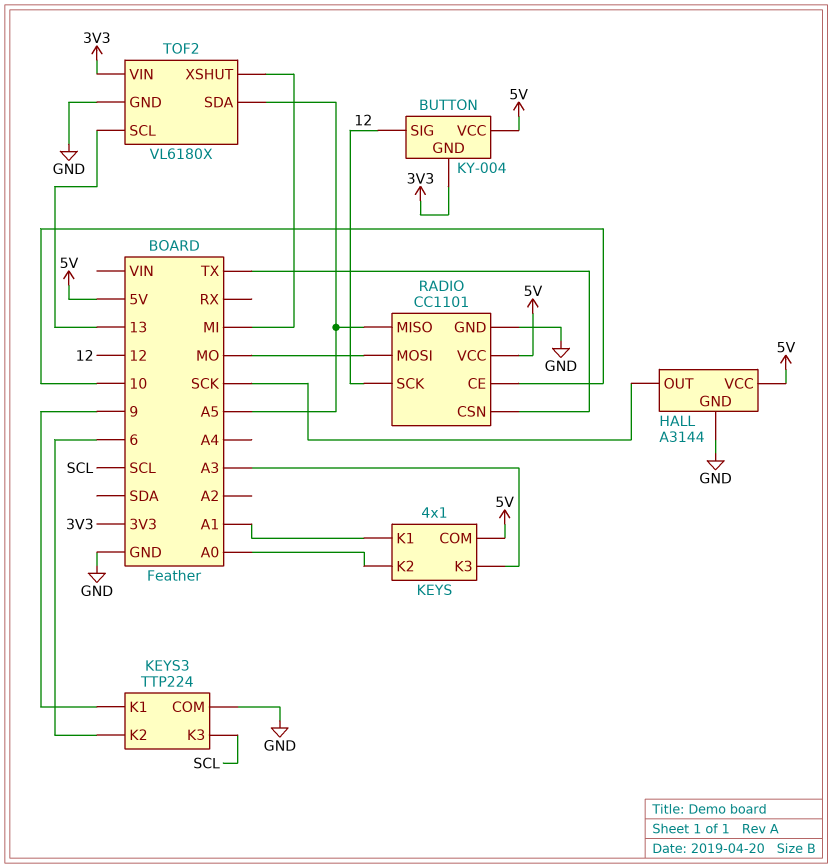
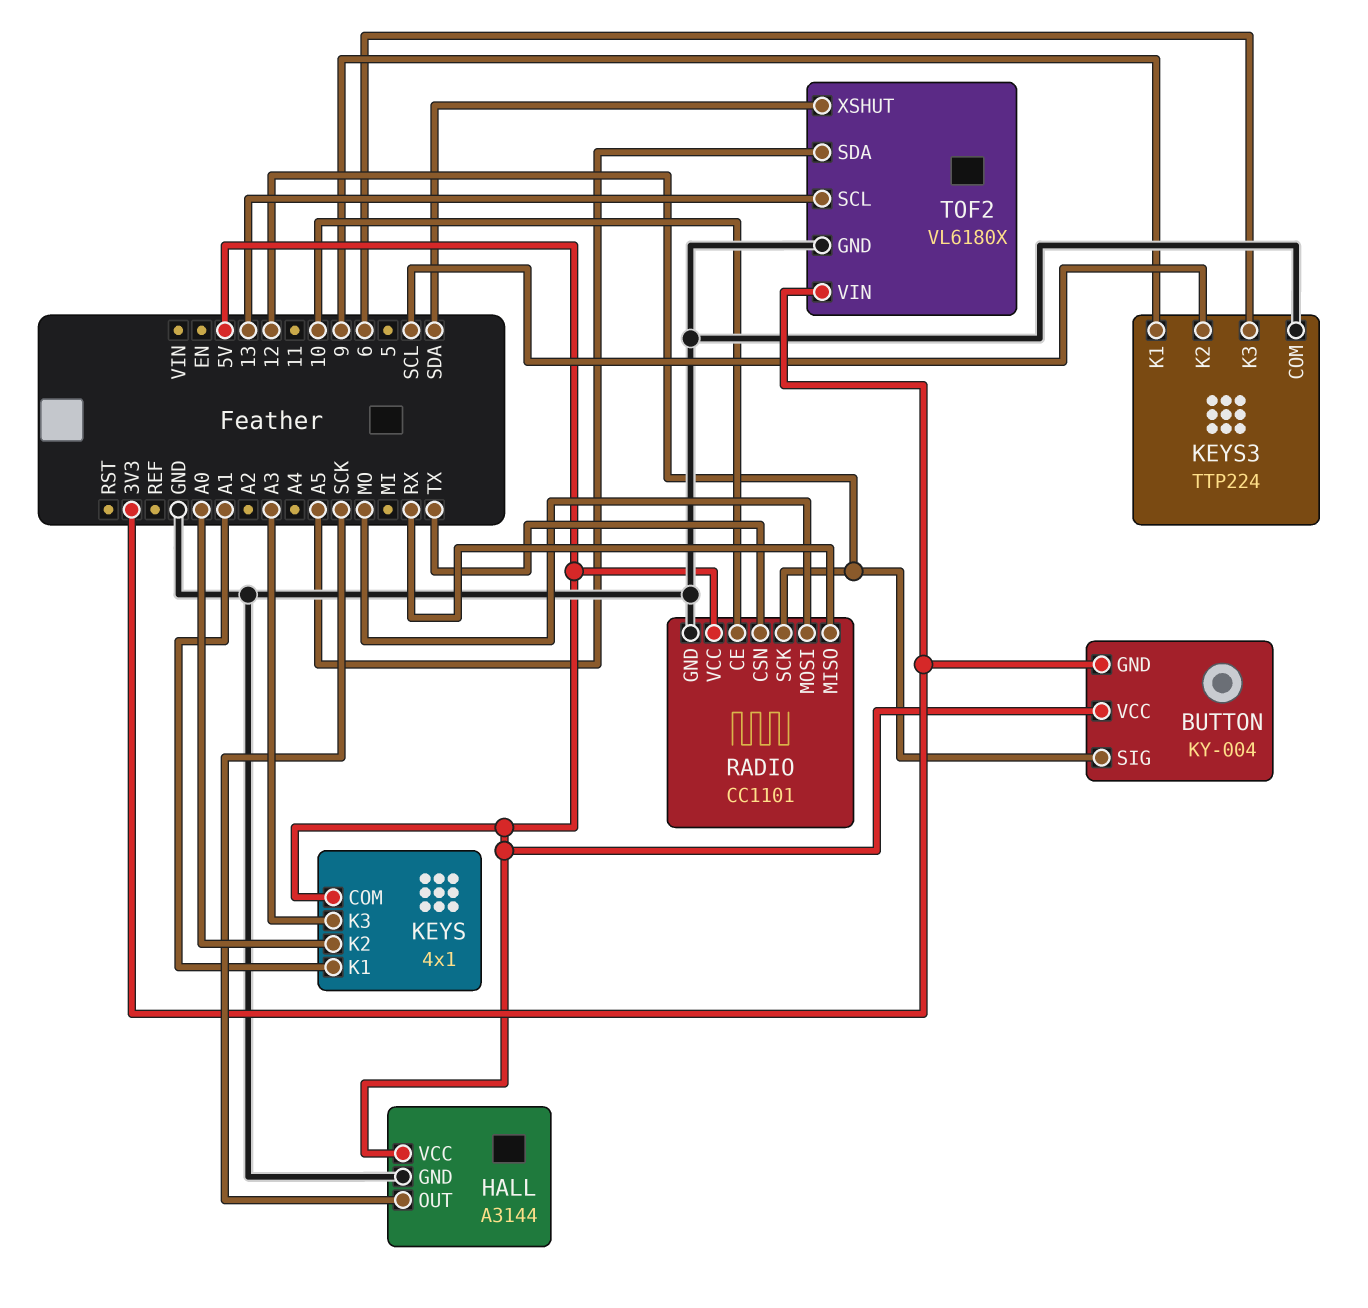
KEYS3 pin K2: 6 -> SCL
KEYS3 pin K3: SCL -> 6
RADIO pin MISO: A5 -> RX
TOF2 pin XSHUT: MI -> SDA

